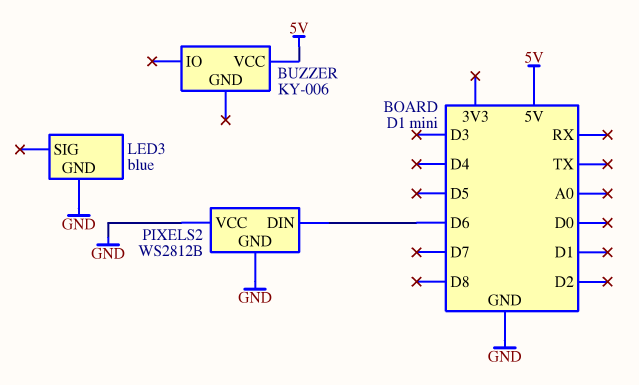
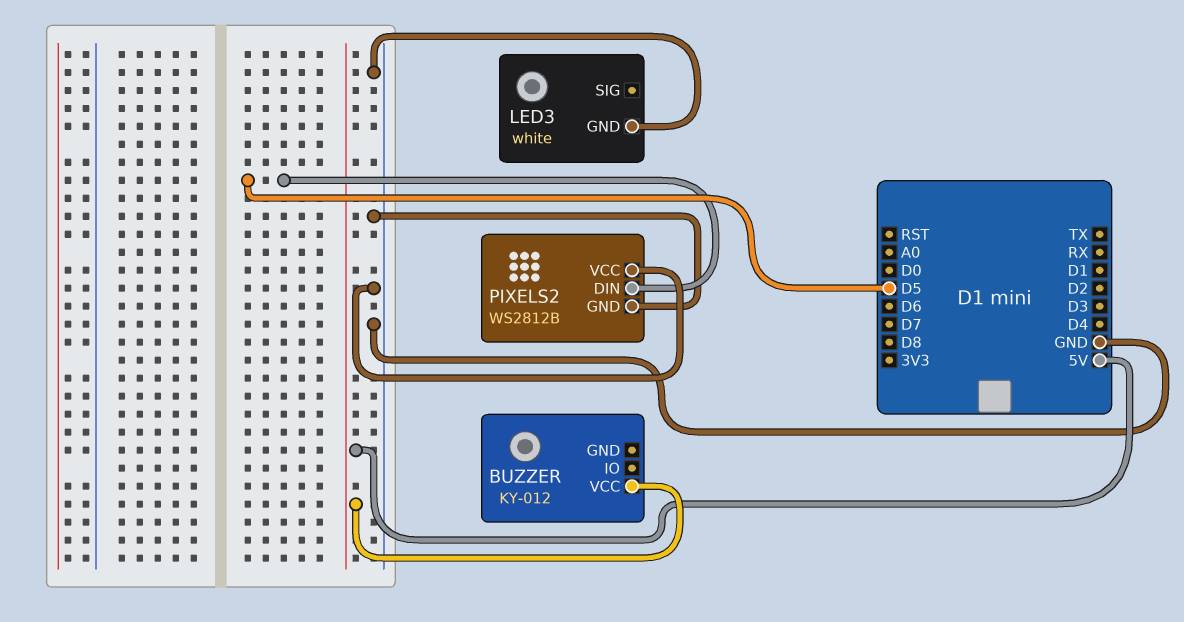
BUZZER: KY-006 -> KY-012
LED3: blue -> white
PIXELS2 pin DIN: D6 -> D5

